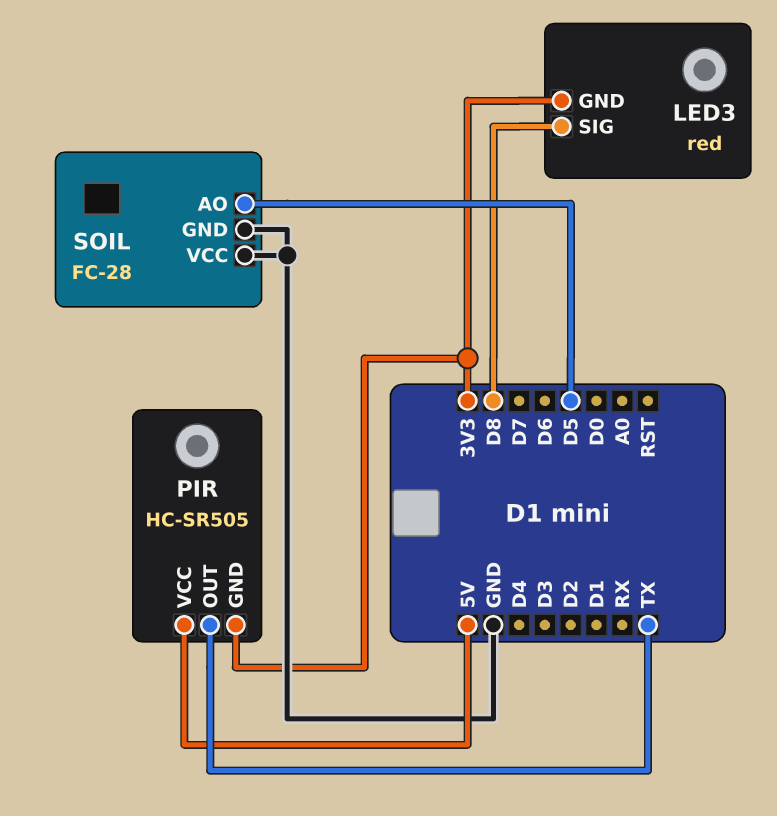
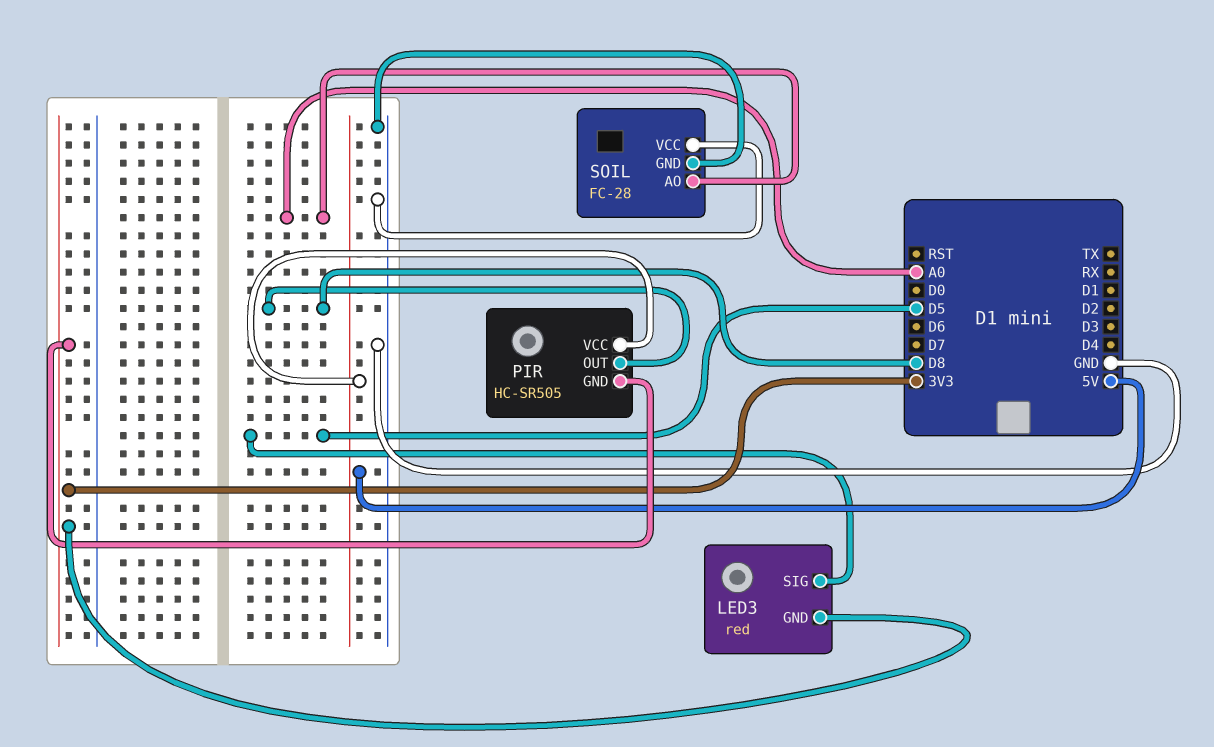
LED3 pin SIG: D8 -> D5
PIR pin OUT: TX -> D8
SOIL pin AO: D5 -> A0

